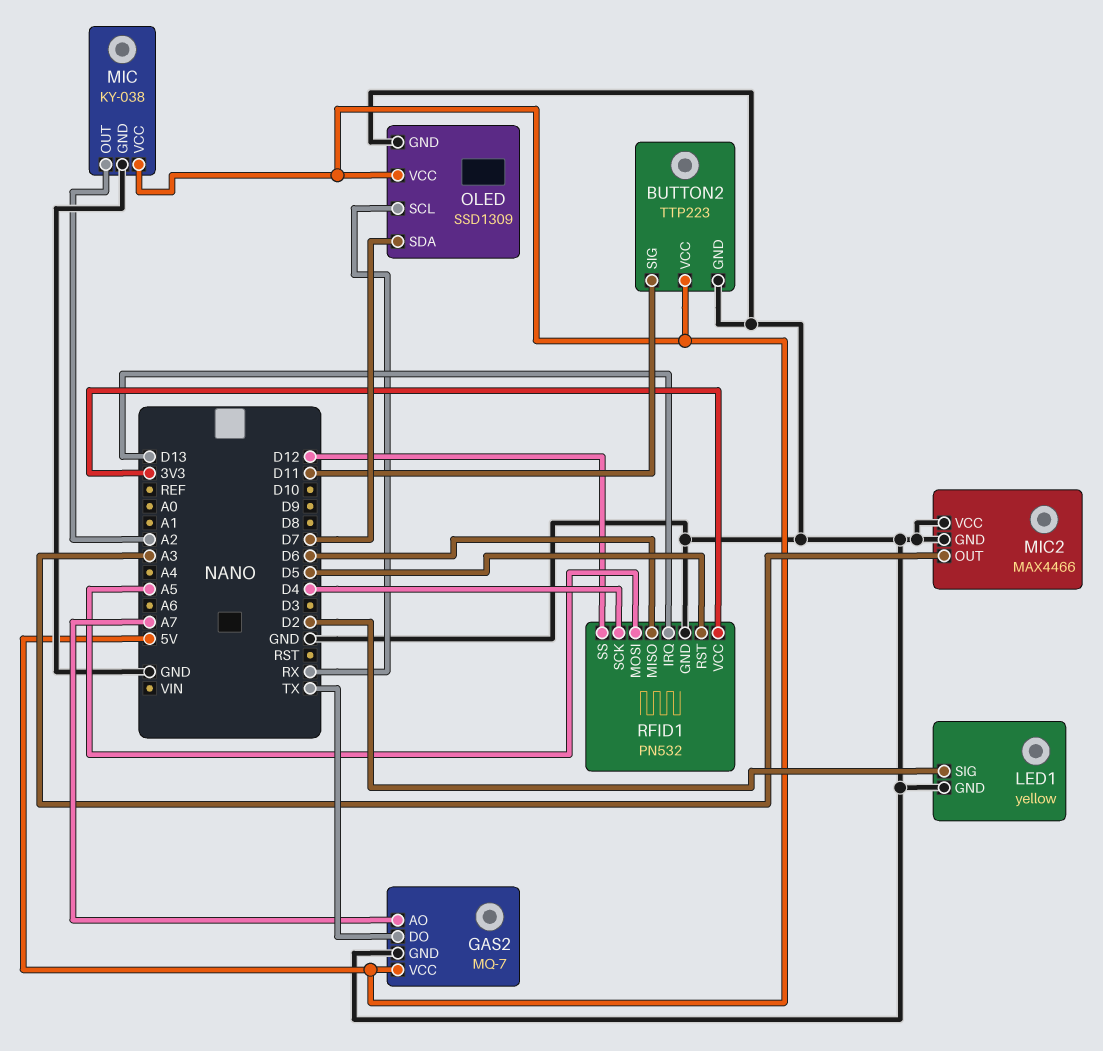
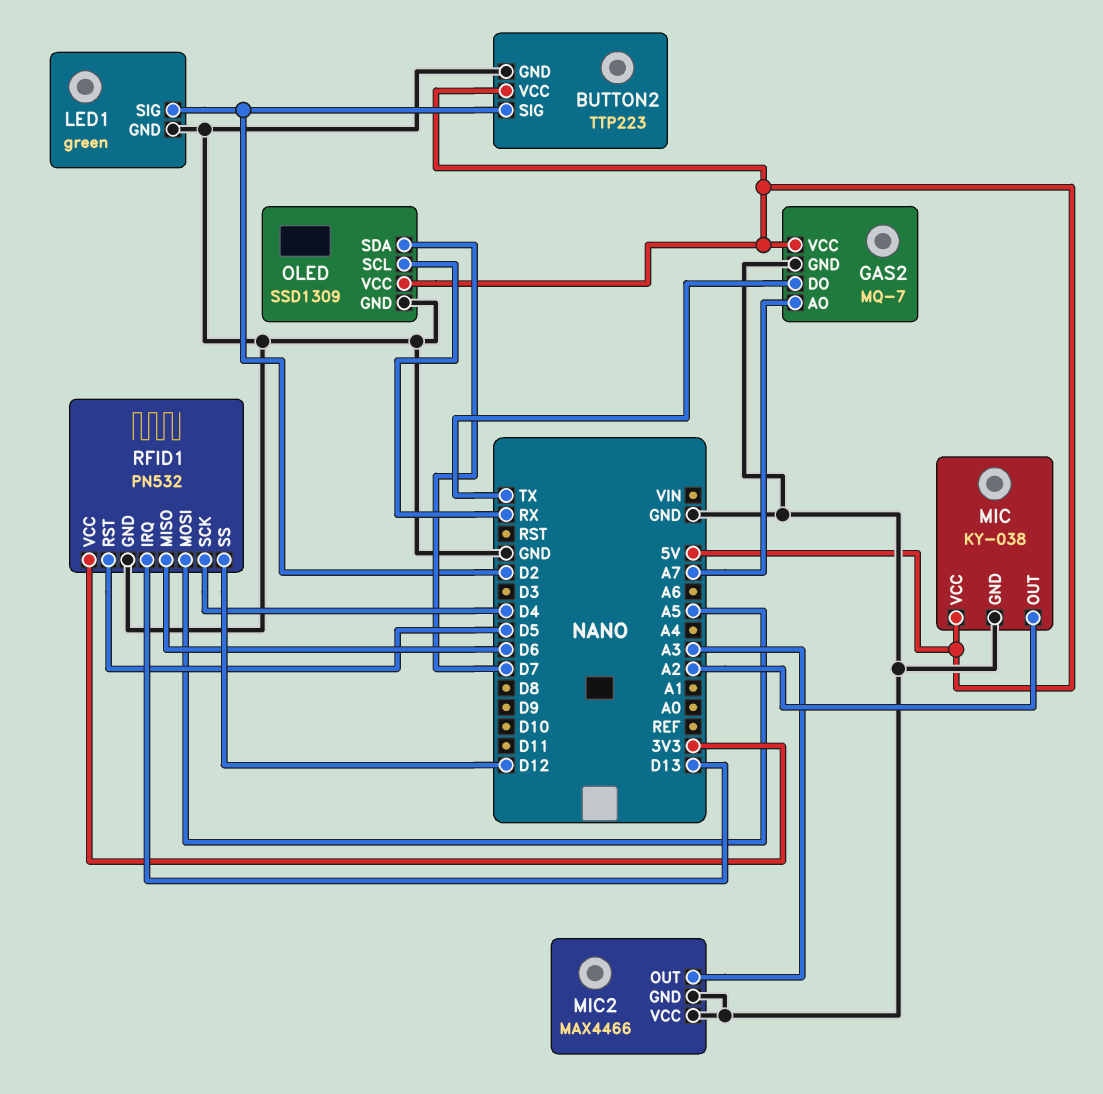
BUTTON2 pin SIG: D11 -> D2
LED1: yellow -> green

